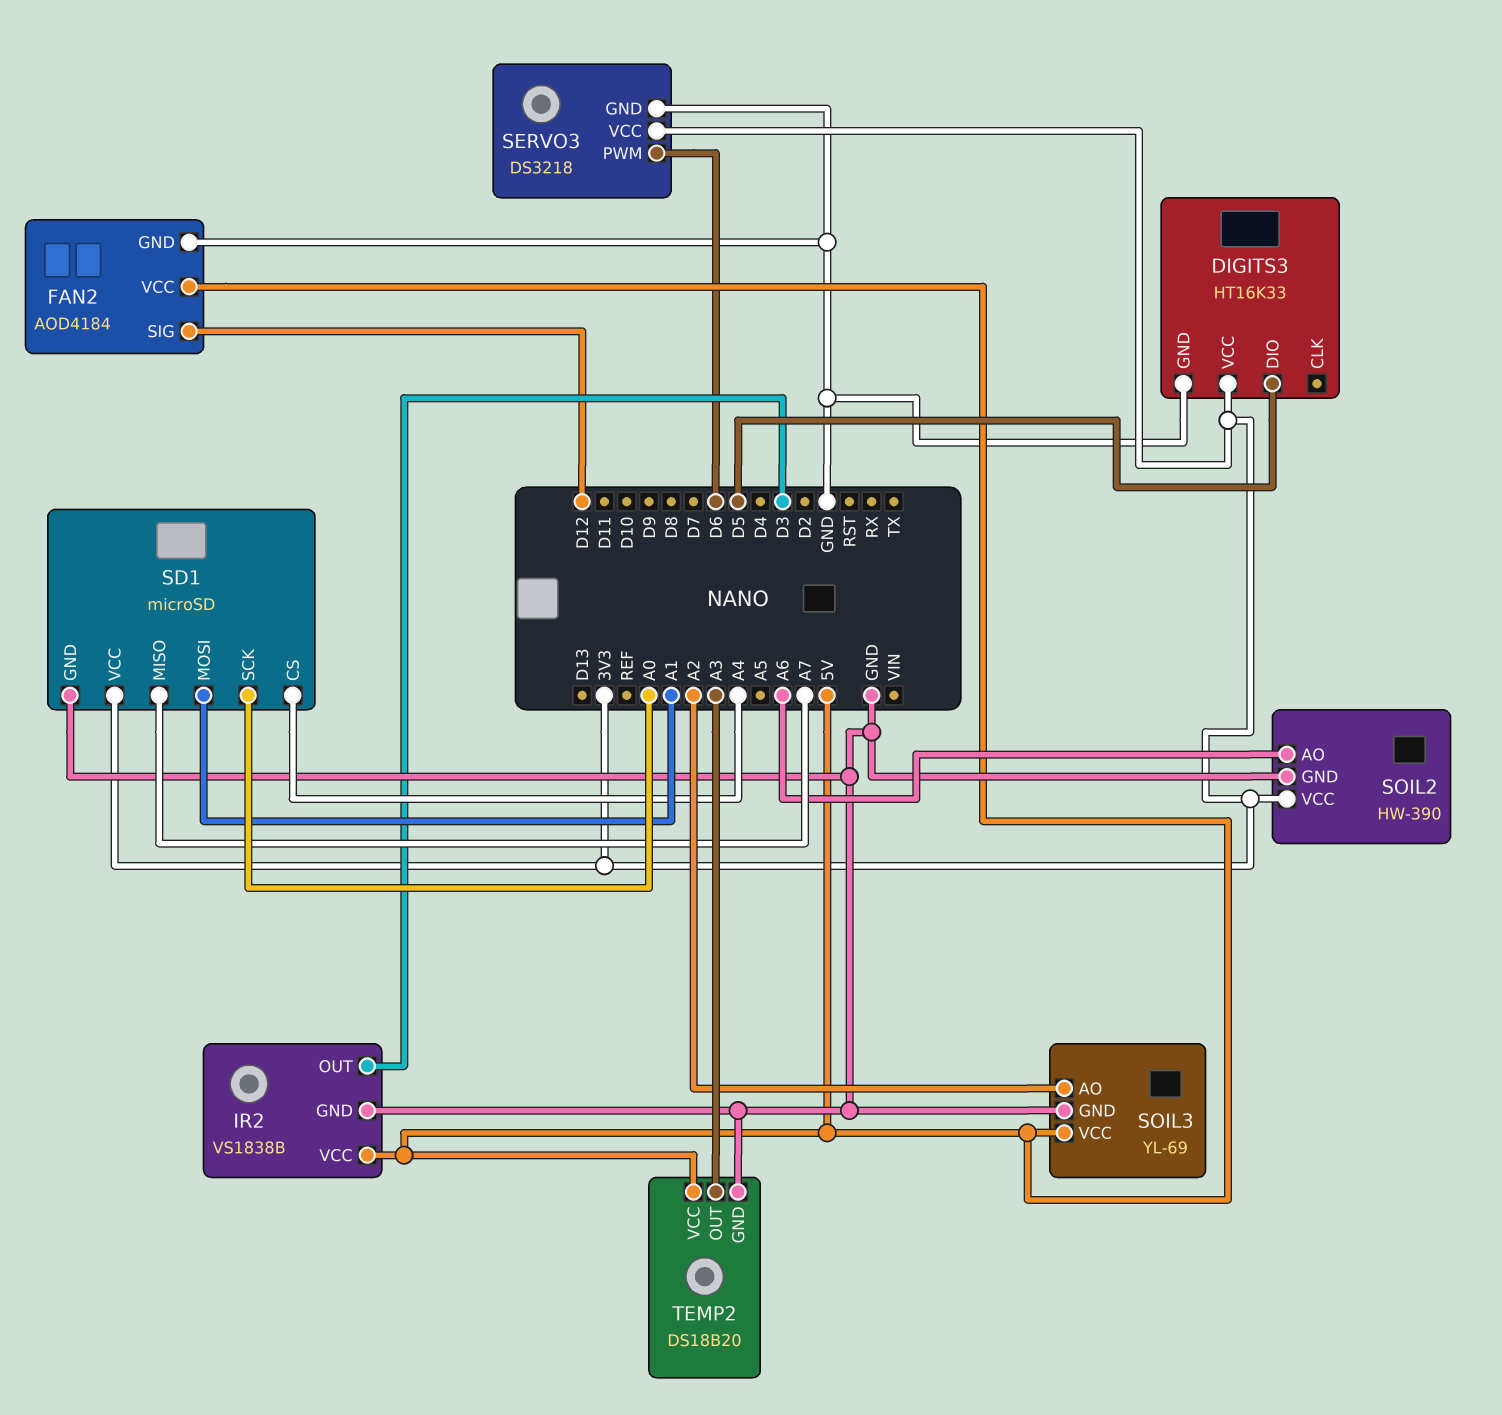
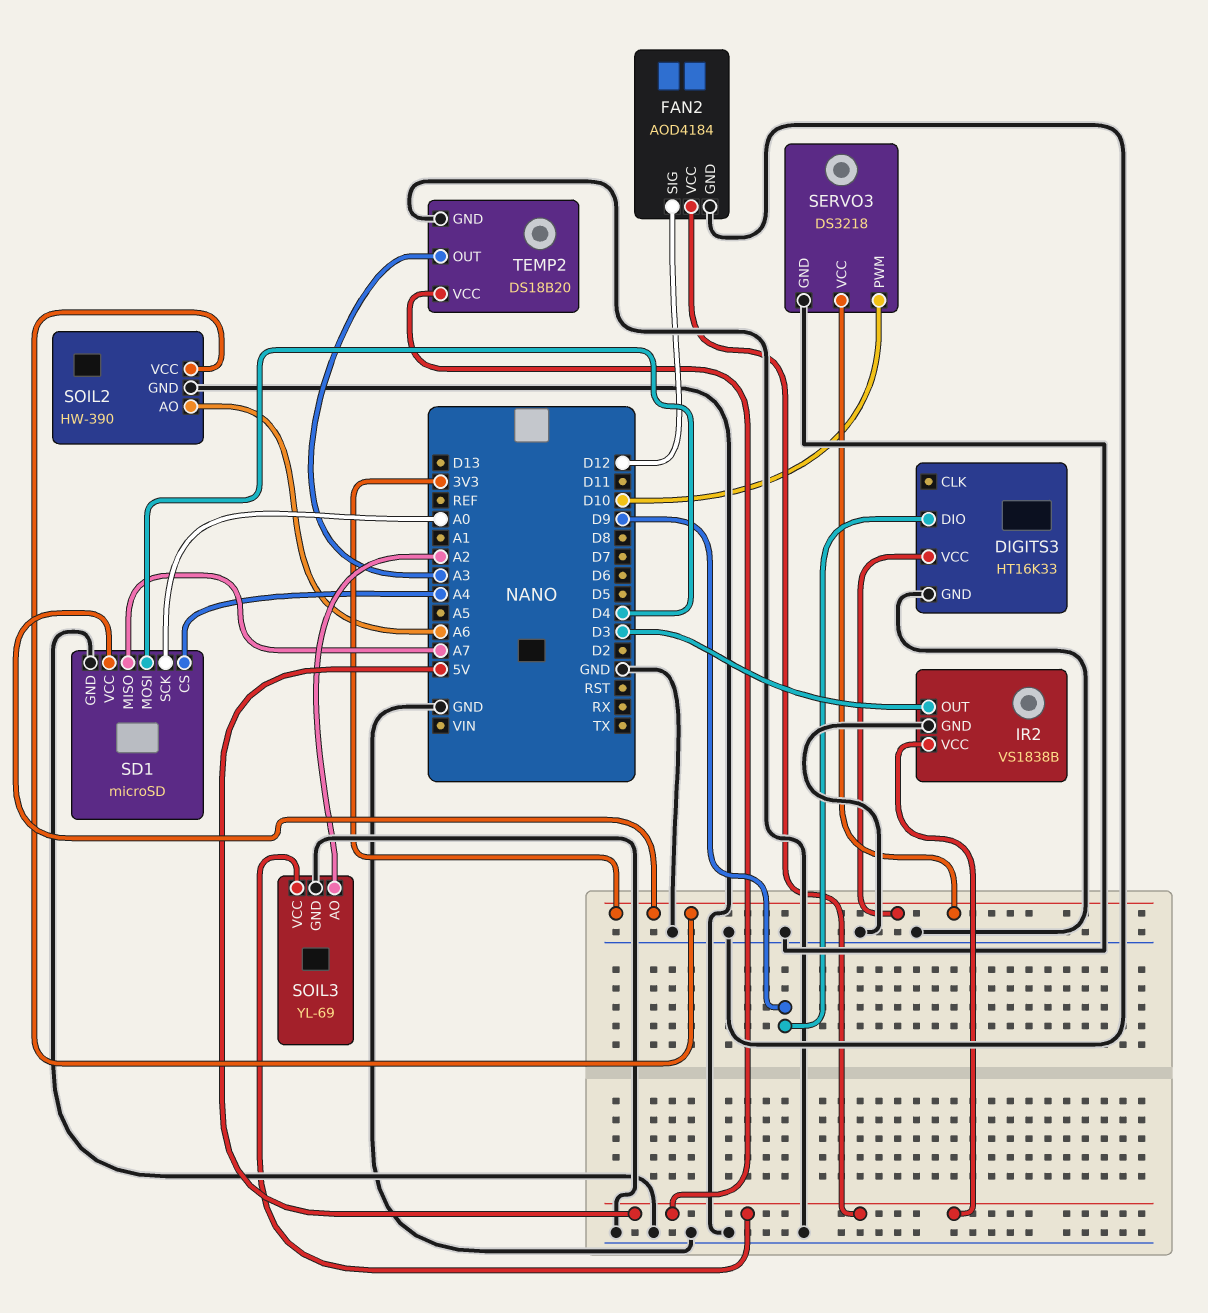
DIGITS3 pin DIO: D5 -> D9
SD1 pin MOSI: A1 -> D4
SERVO3 pin PWM: D6 -> D10

